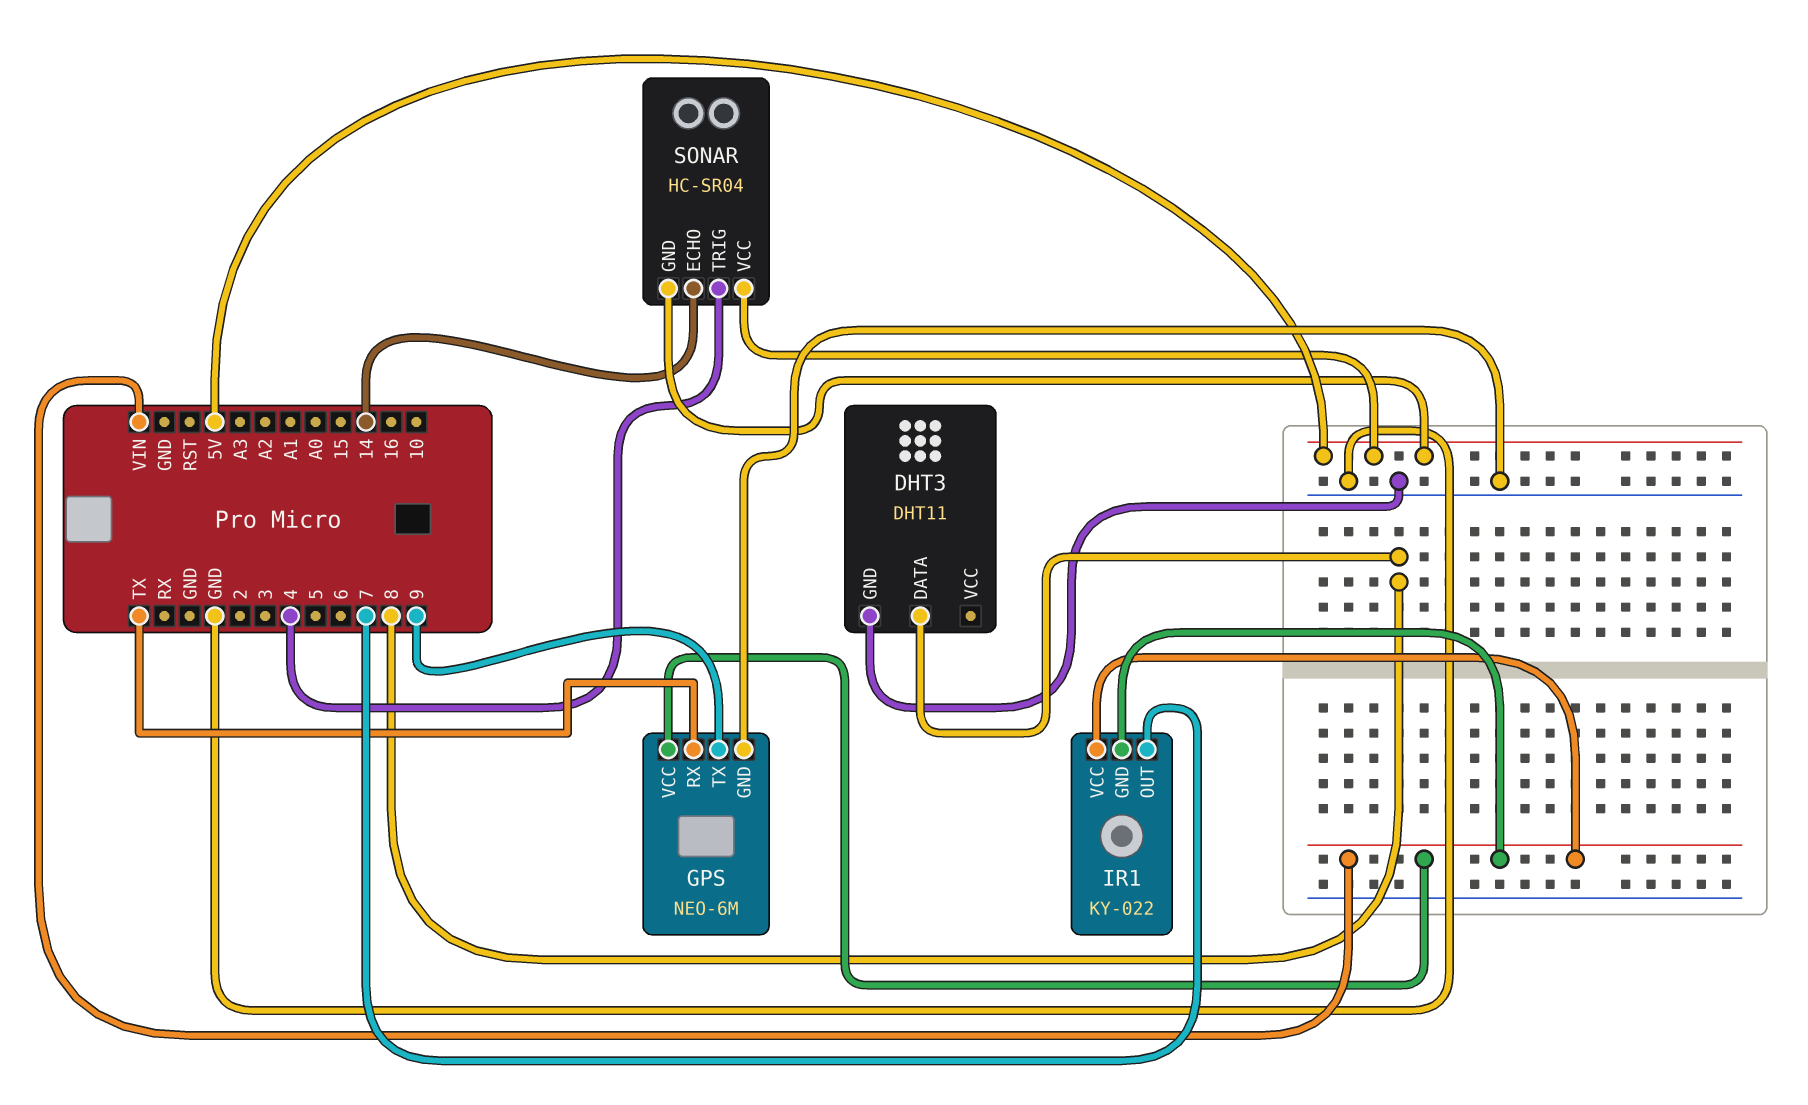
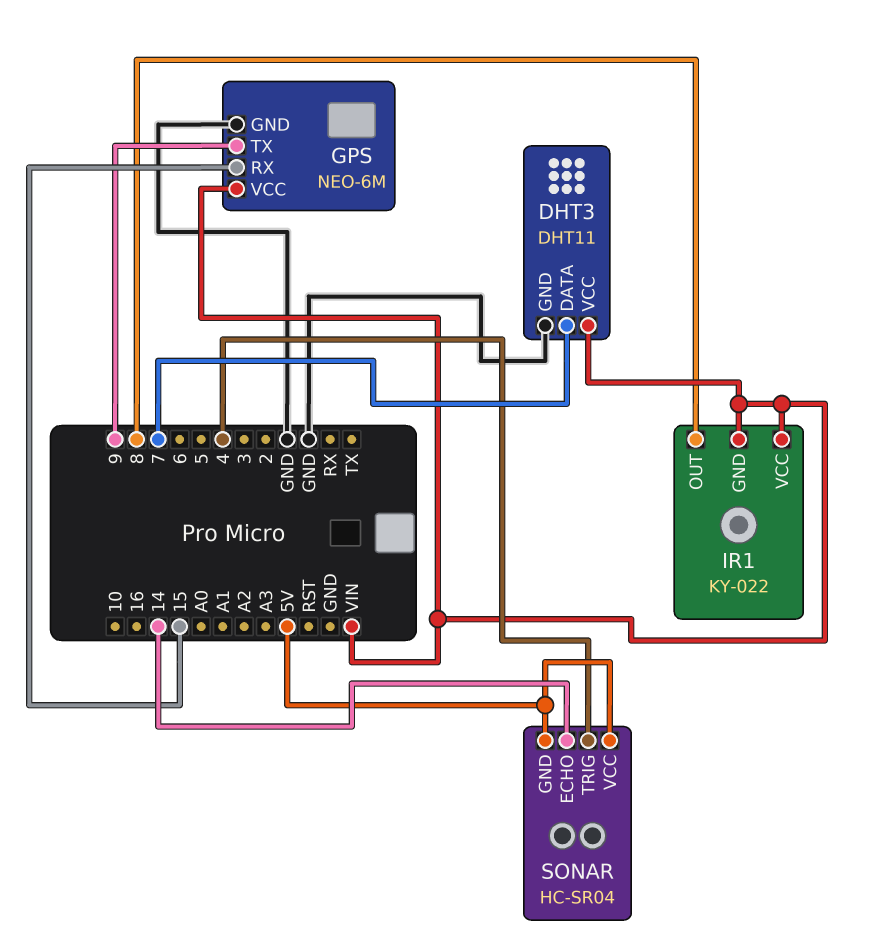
DHT3 pin DATA: 8 -> 7
DHT3 pin VCC: none -> VIN
GPS pin RX: TX -> 15
IR1 pin OUT: 7 -> 8

